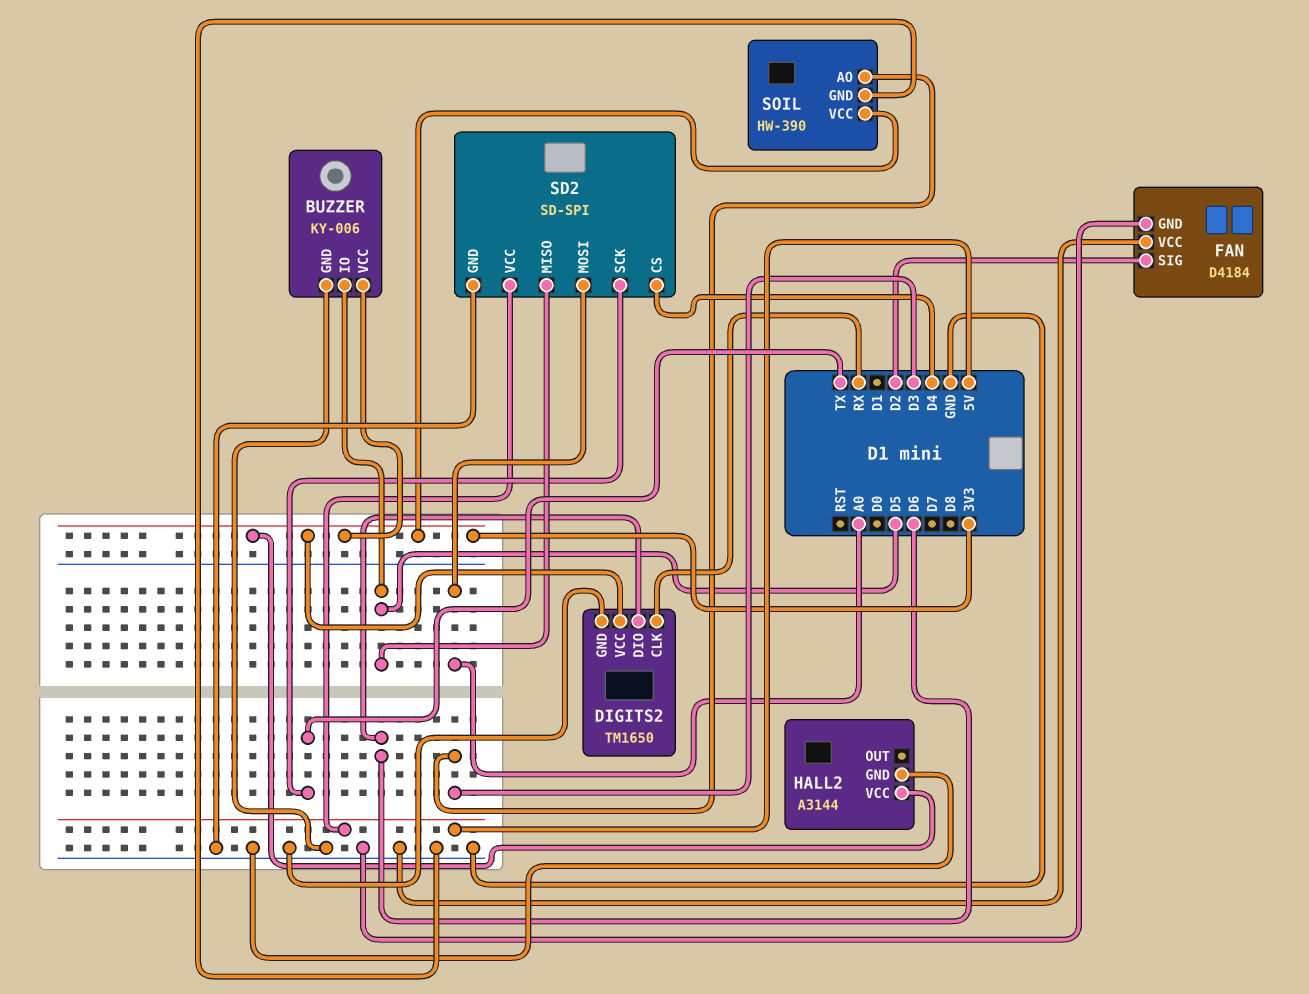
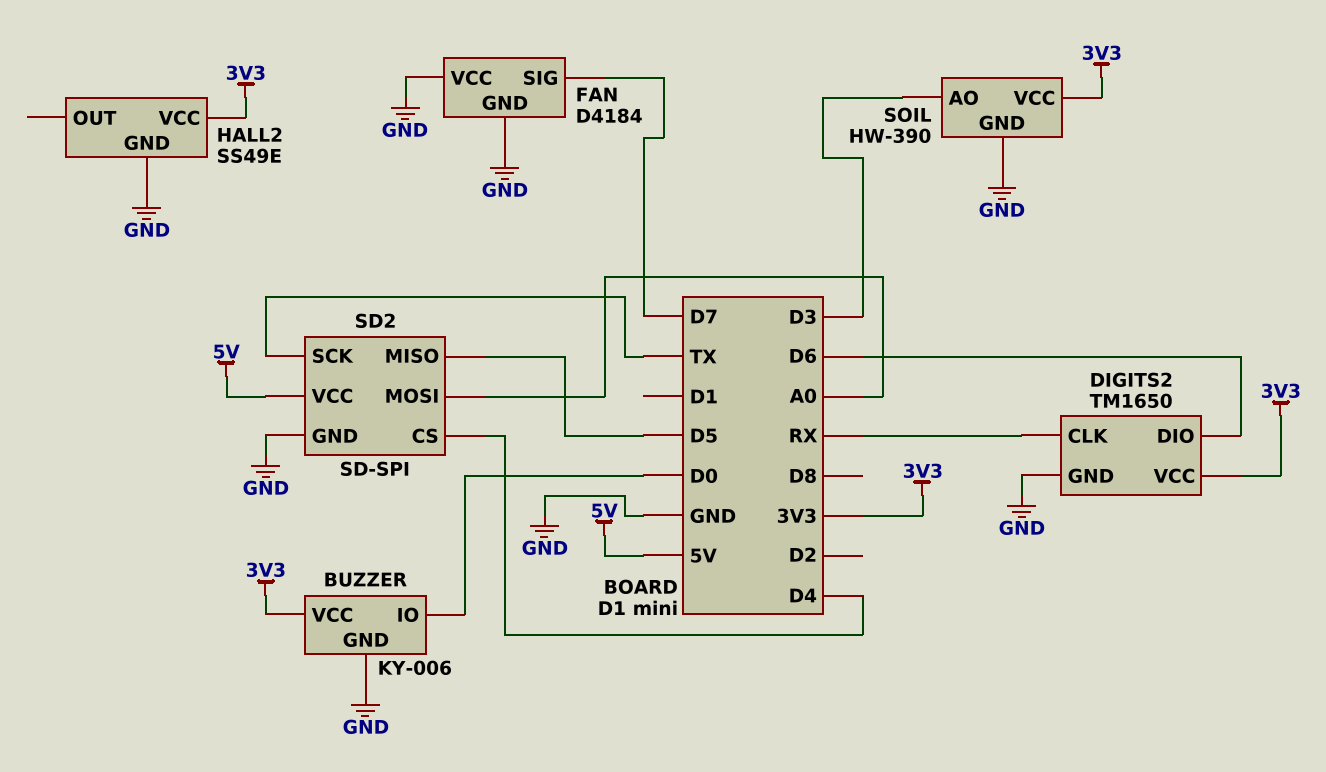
BUZZER pin IO: D5 -> D0
FAN pin SIG: D2 -> D7
HALL2: A3144 -> SS49E

